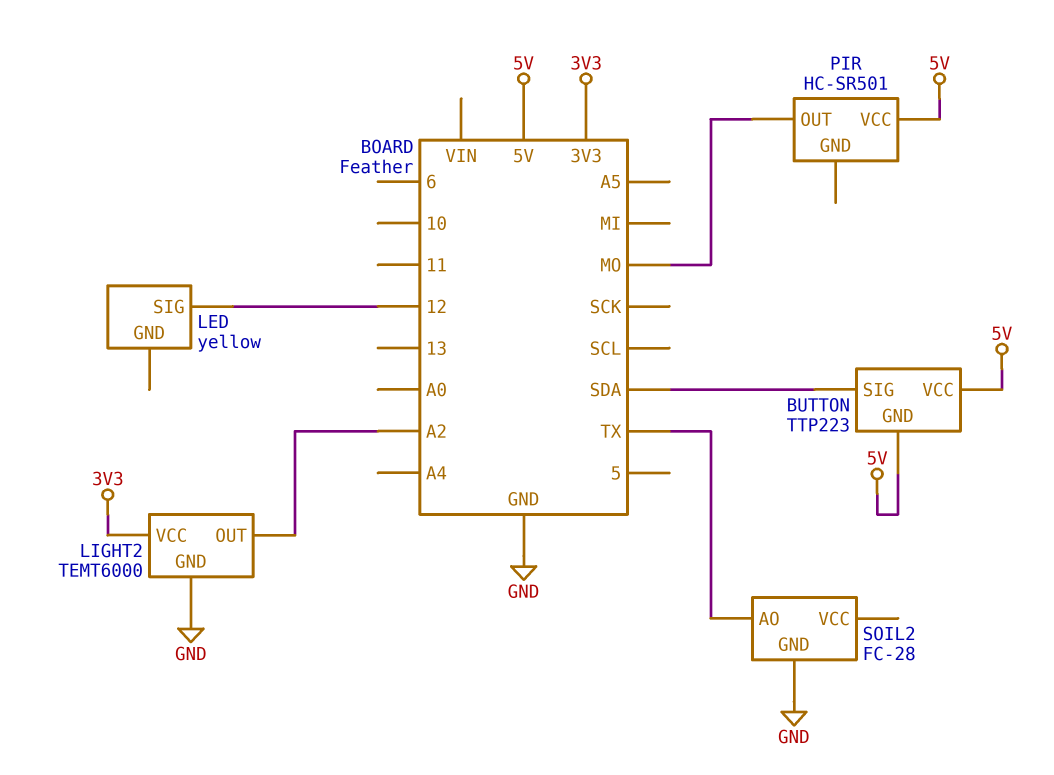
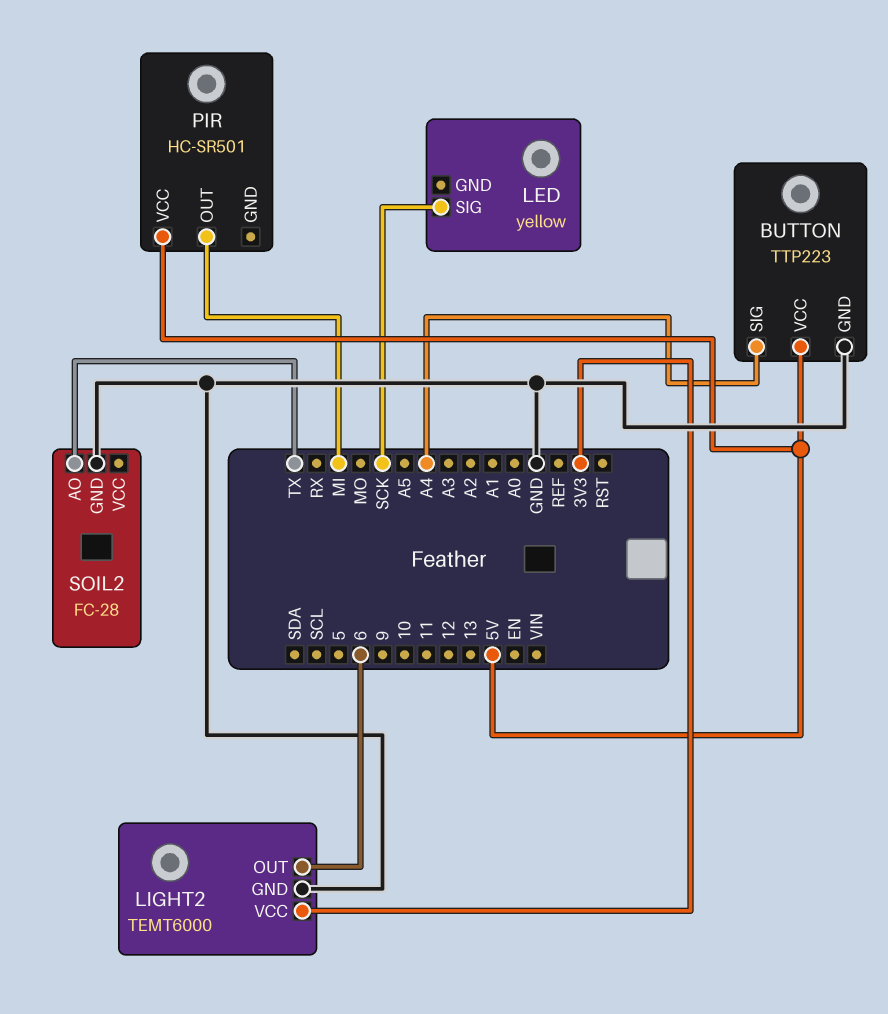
BUTTON pin GND: 5V -> GND
BUTTON pin SIG: SDA -> A4
LED pin SIG: 12 -> SCK
LIGHT2 pin OUT: A2 -> 6
PIR pin OUT: MO -> MI

